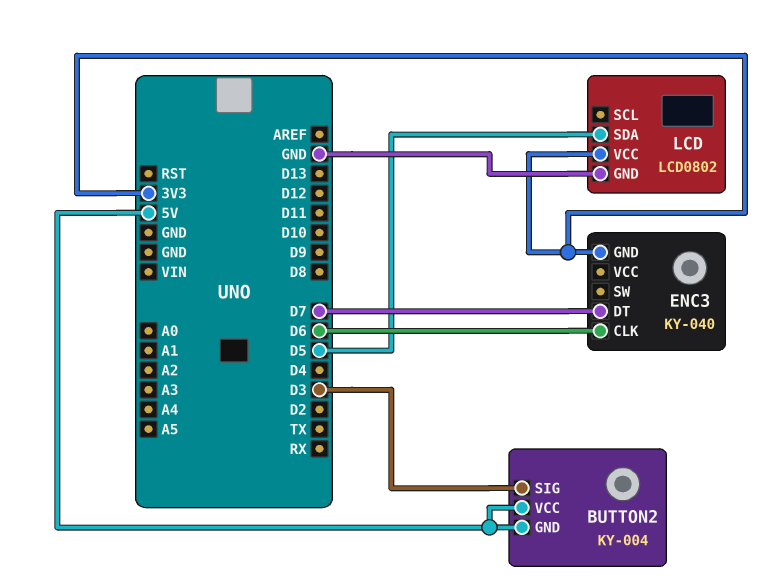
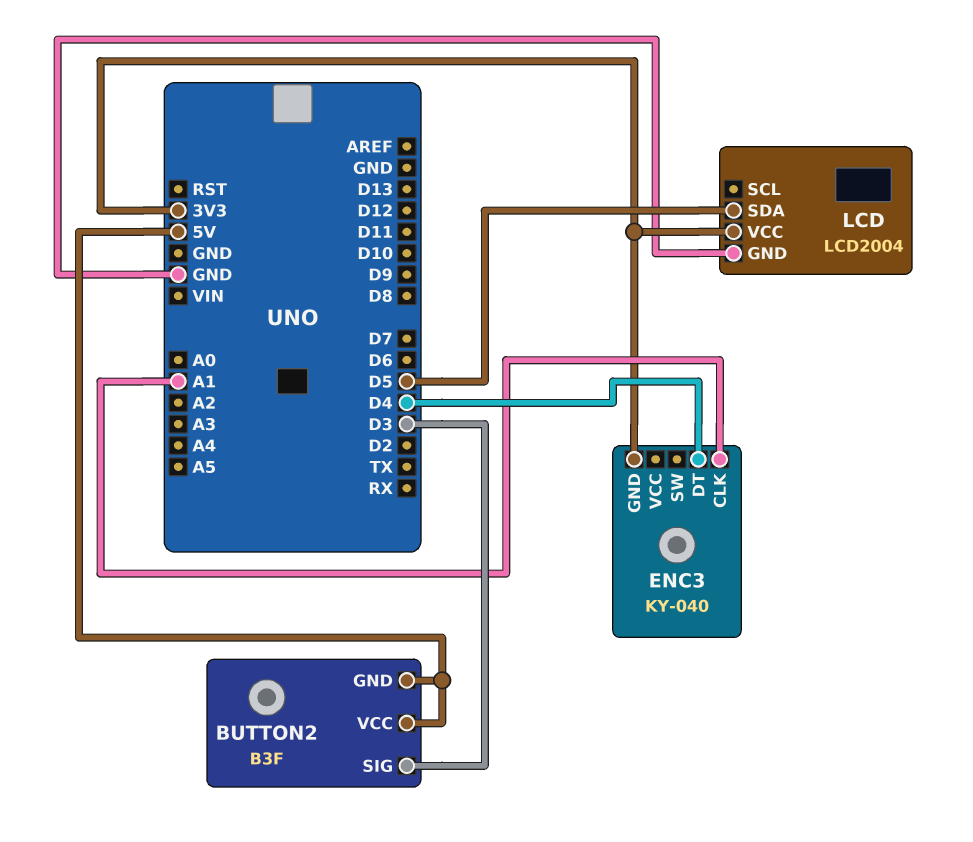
BUTTON2: KY-004 -> B3F
ENC3 pin CLK: D6 -> A1
ENC3 pin DT: D7 -> D4
LCD: LCD0802 -> LCD2004

